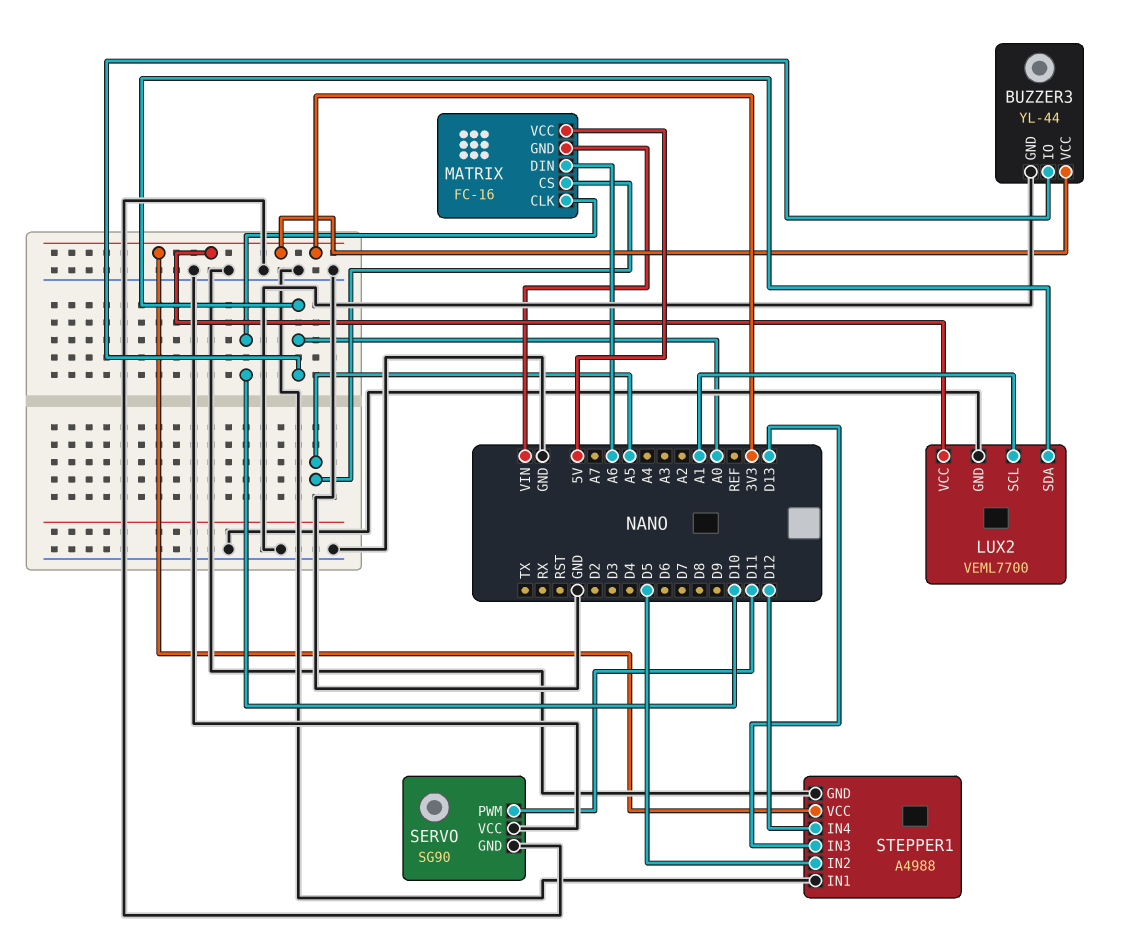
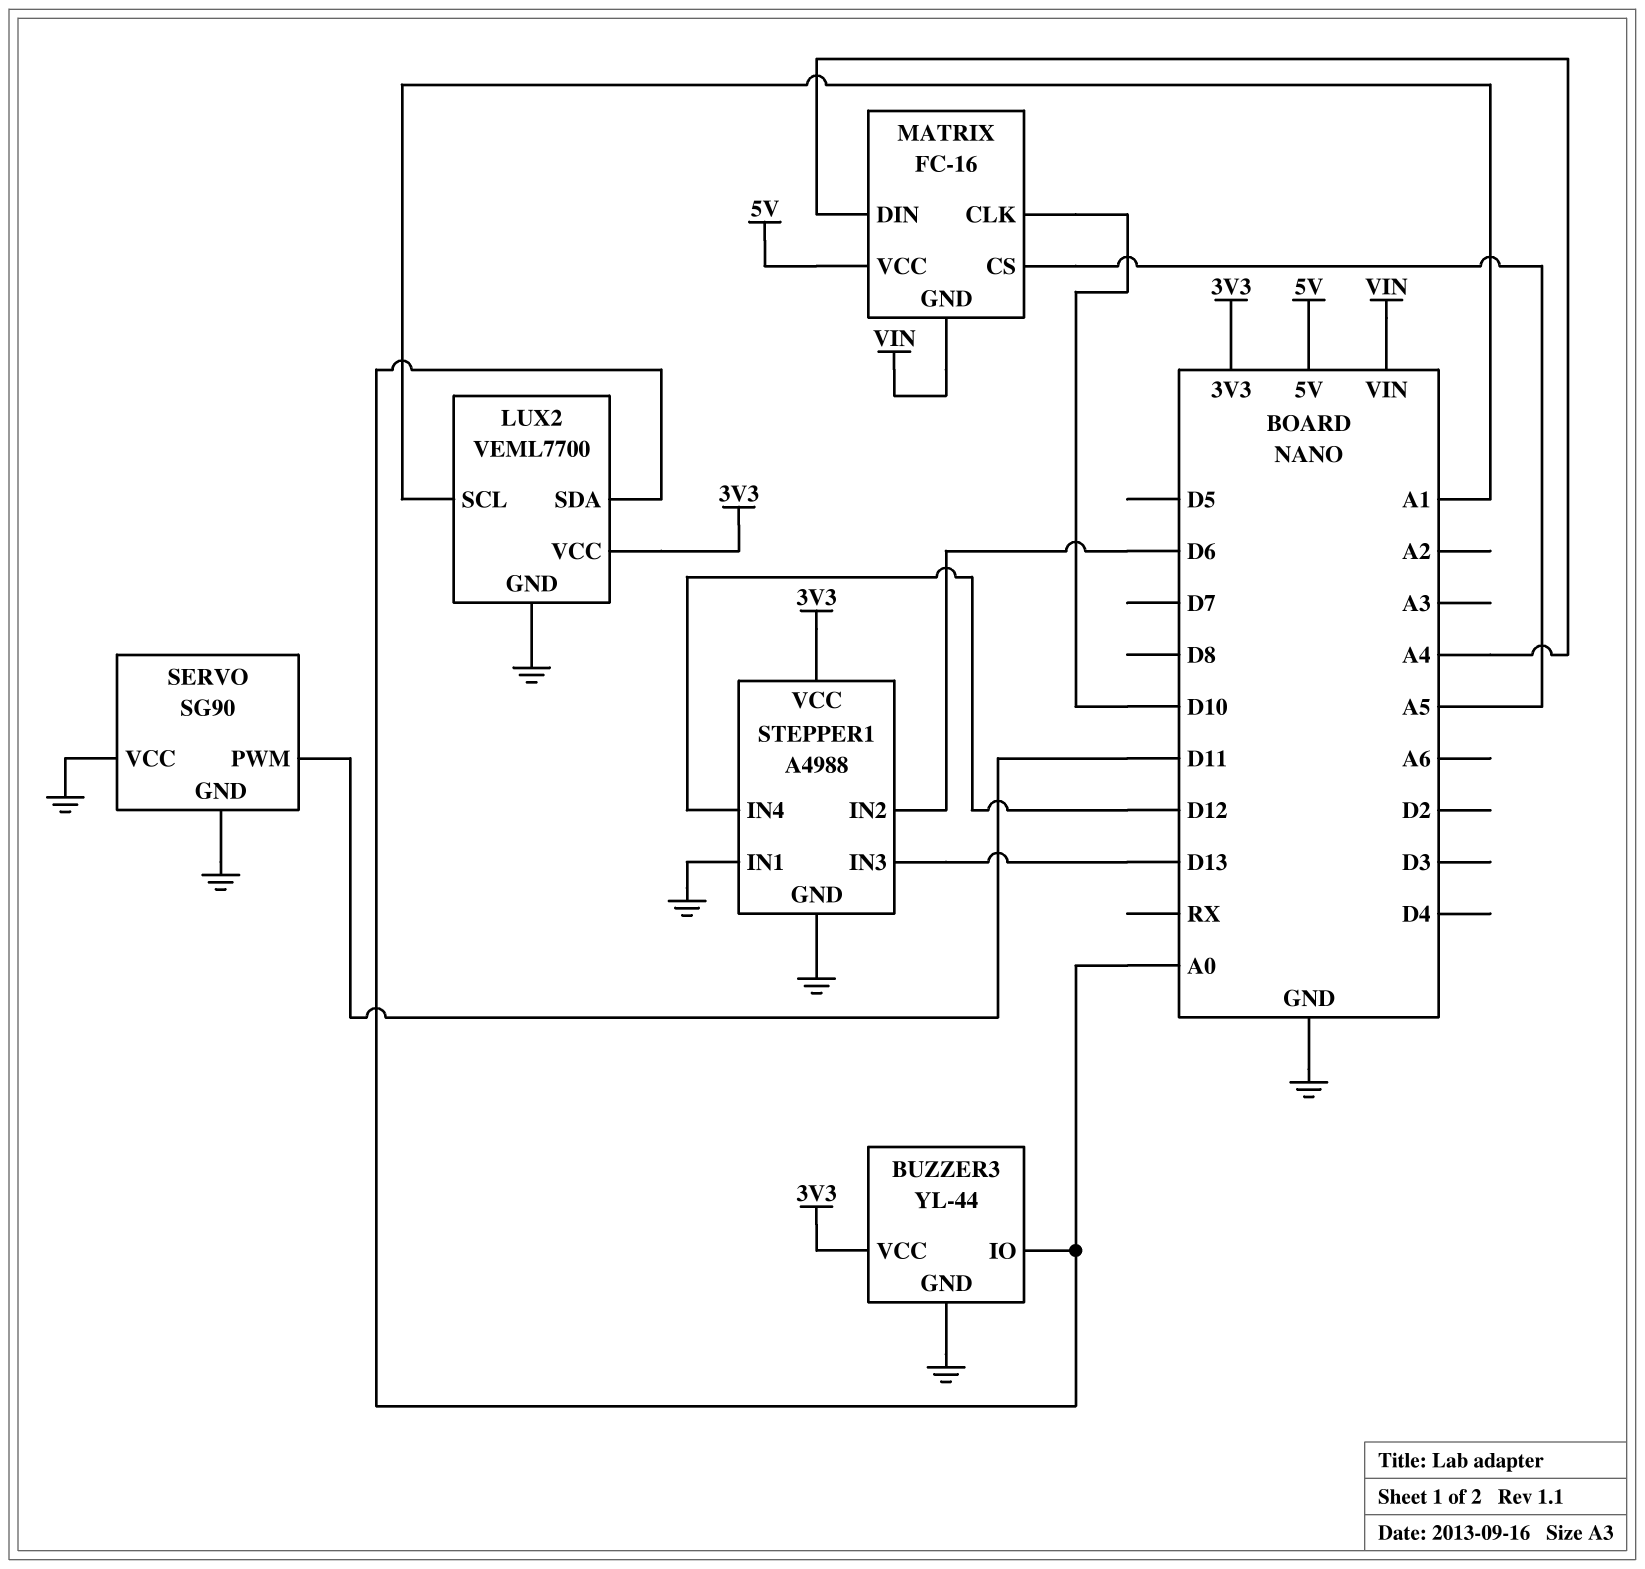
MATRIX pin DIN: A6 -> A4
STEPPER1 pin IN2: D5 -> D6

